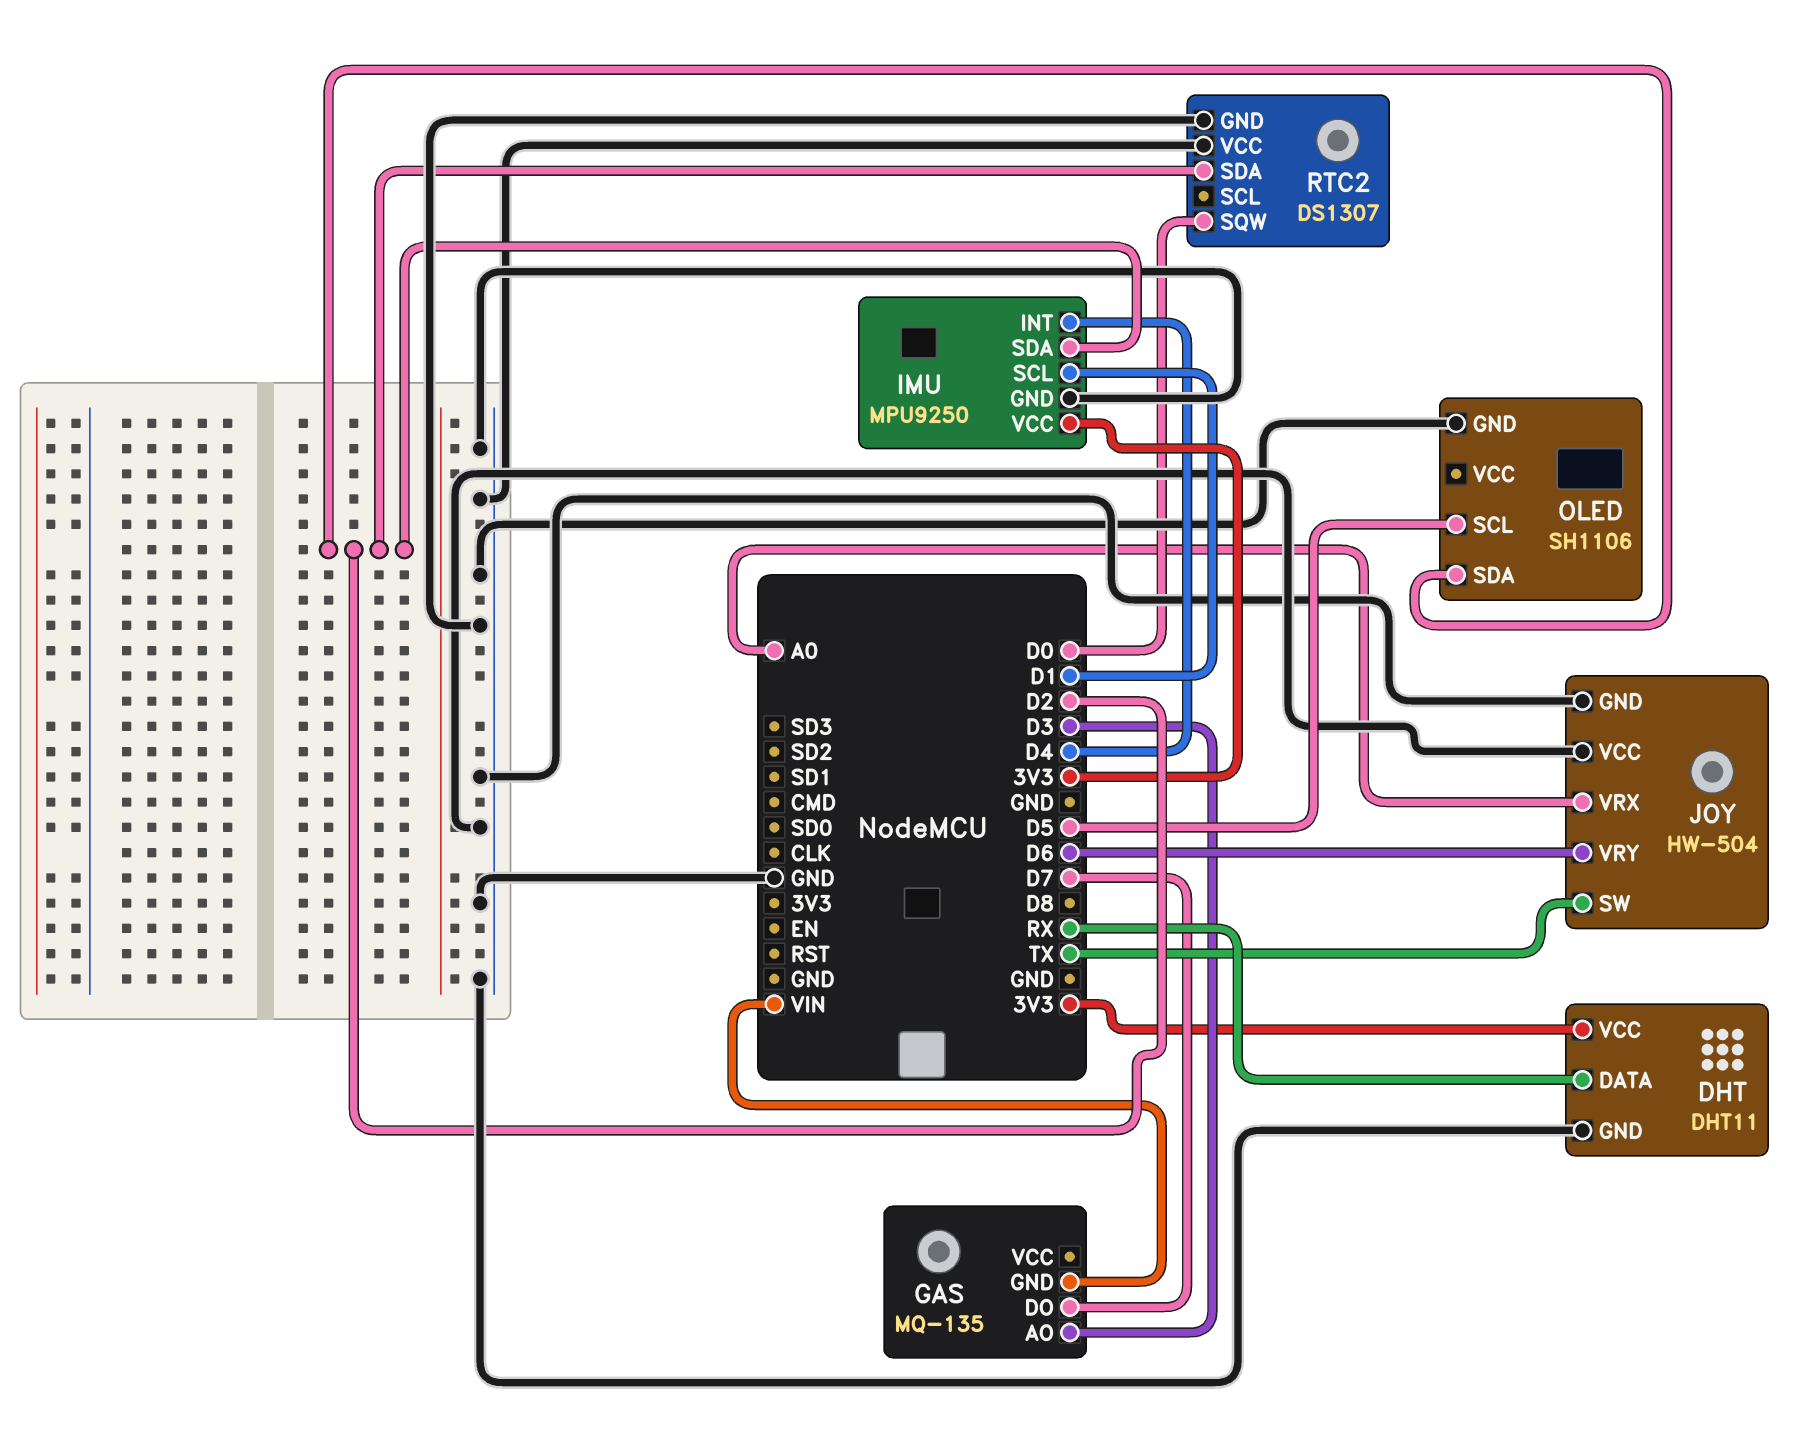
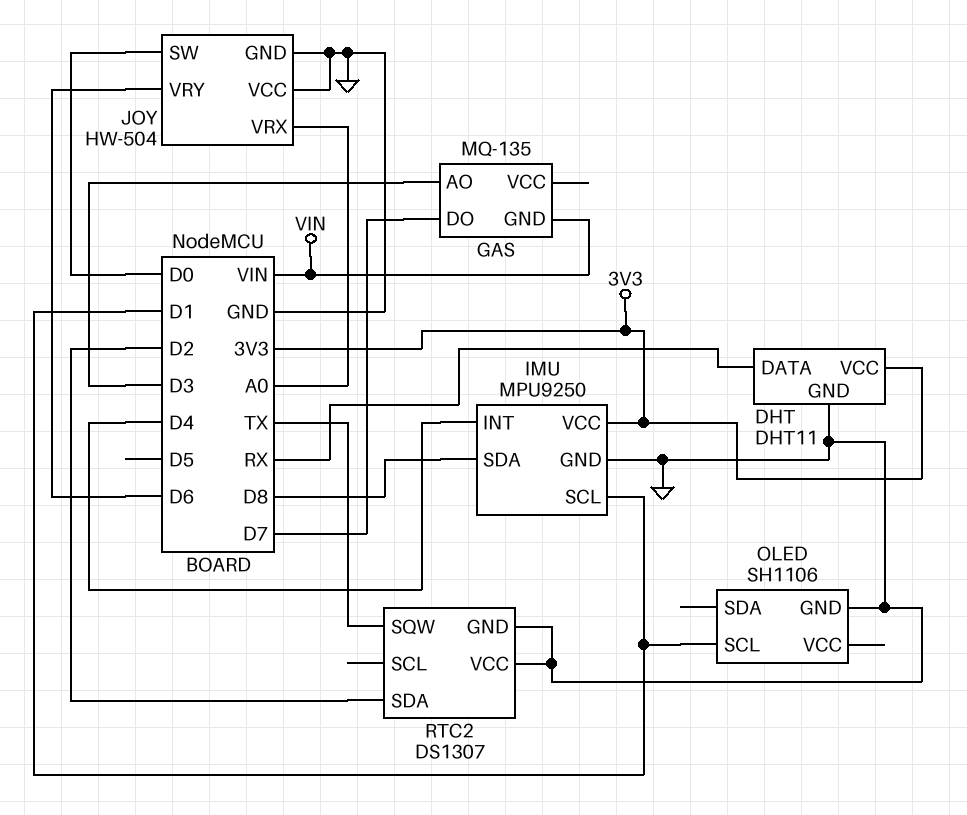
IMU pin SDA: D2 -> D8
JOY pin SW: TX -> D0
OLED pin SCL: D5 -> D1
OLED pin SDA: D2 -> none
RTC2 pin SQW: D0 -> TX

